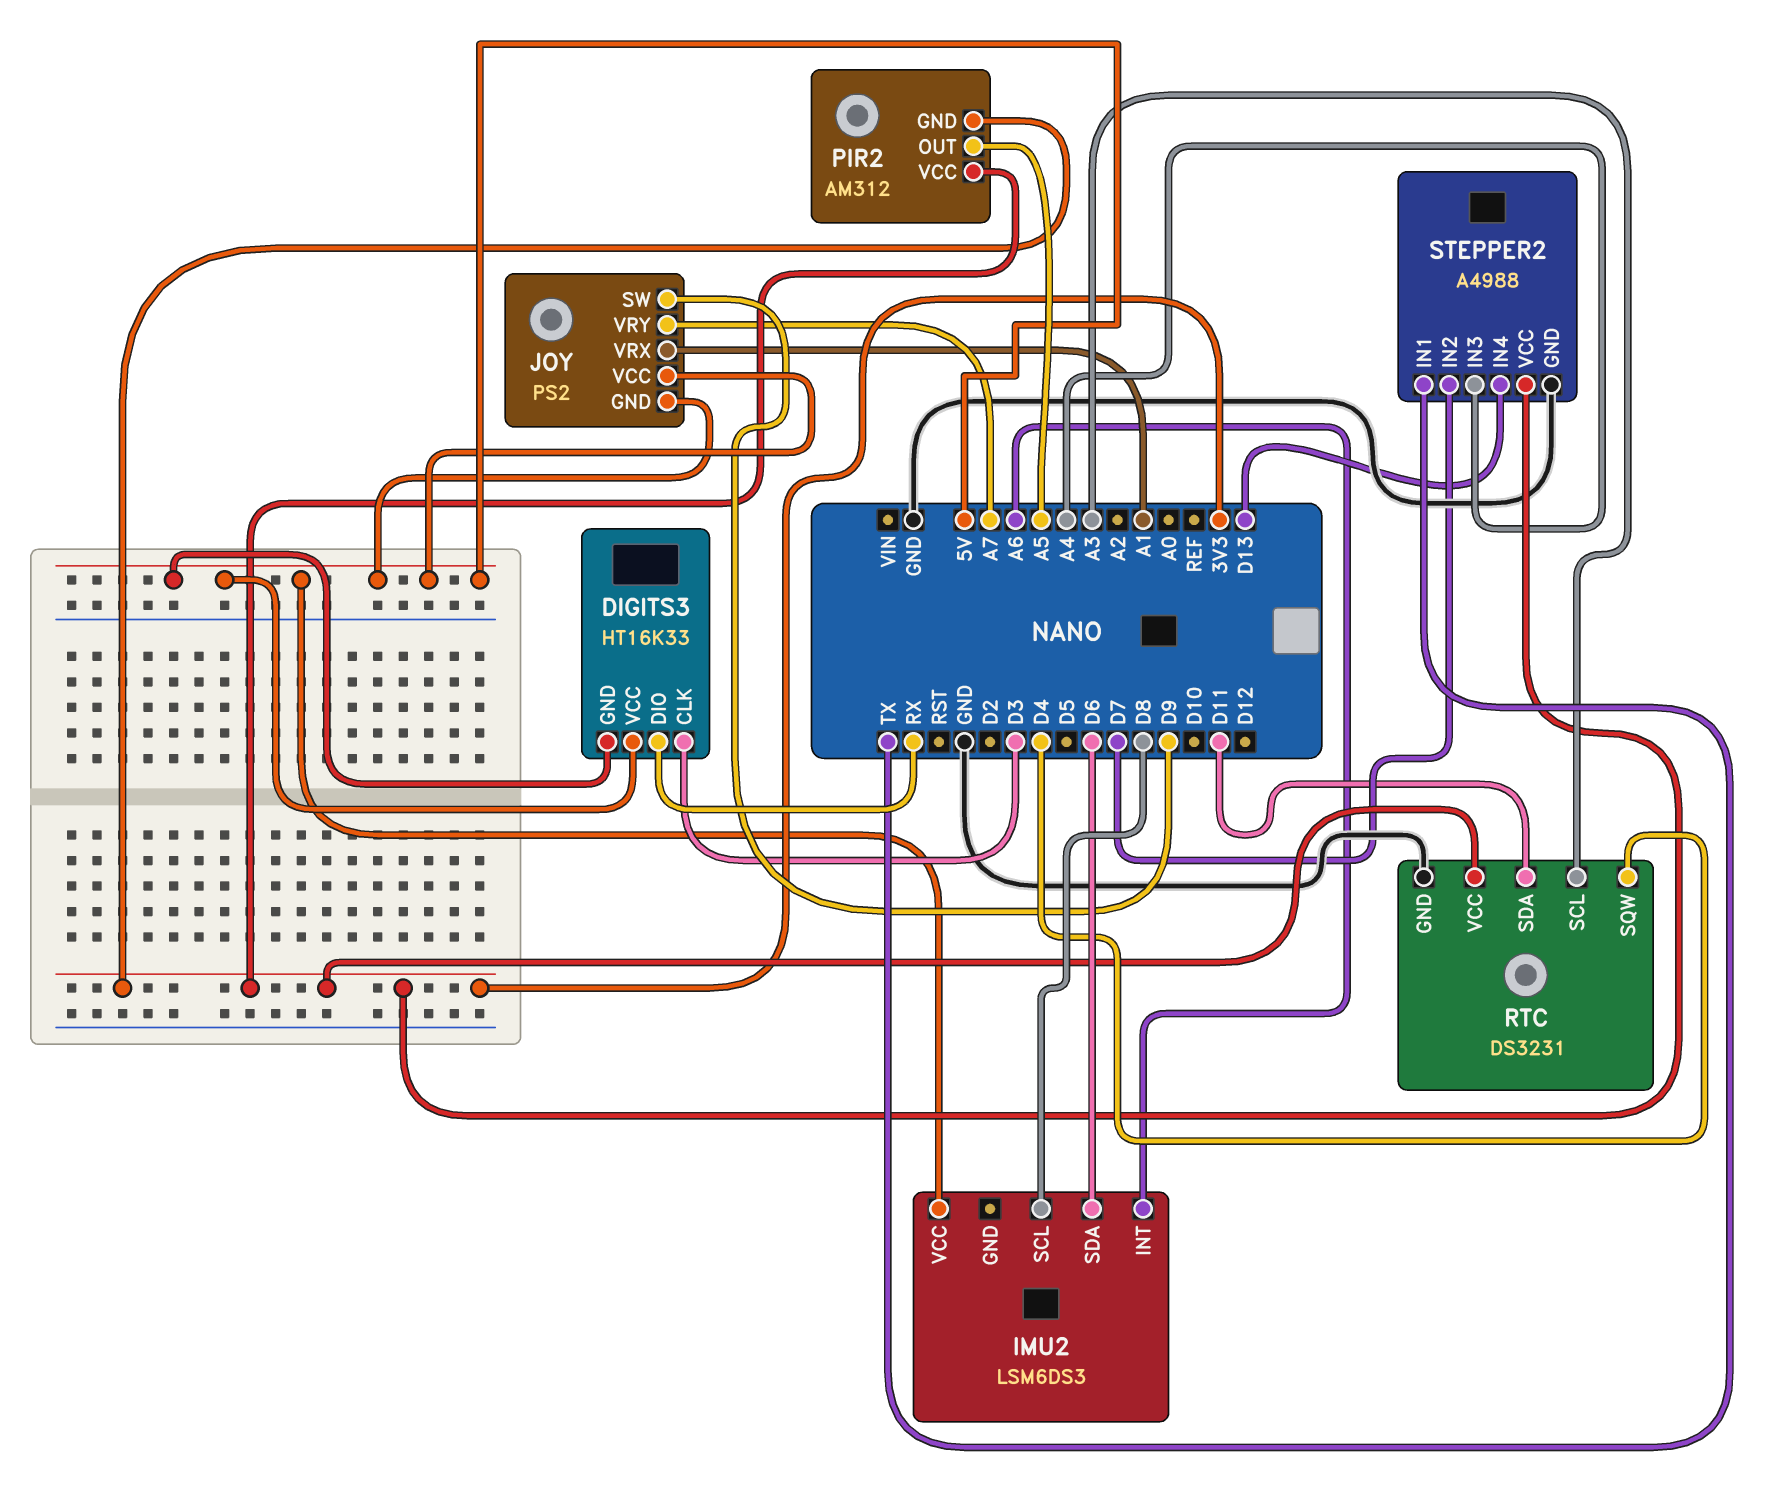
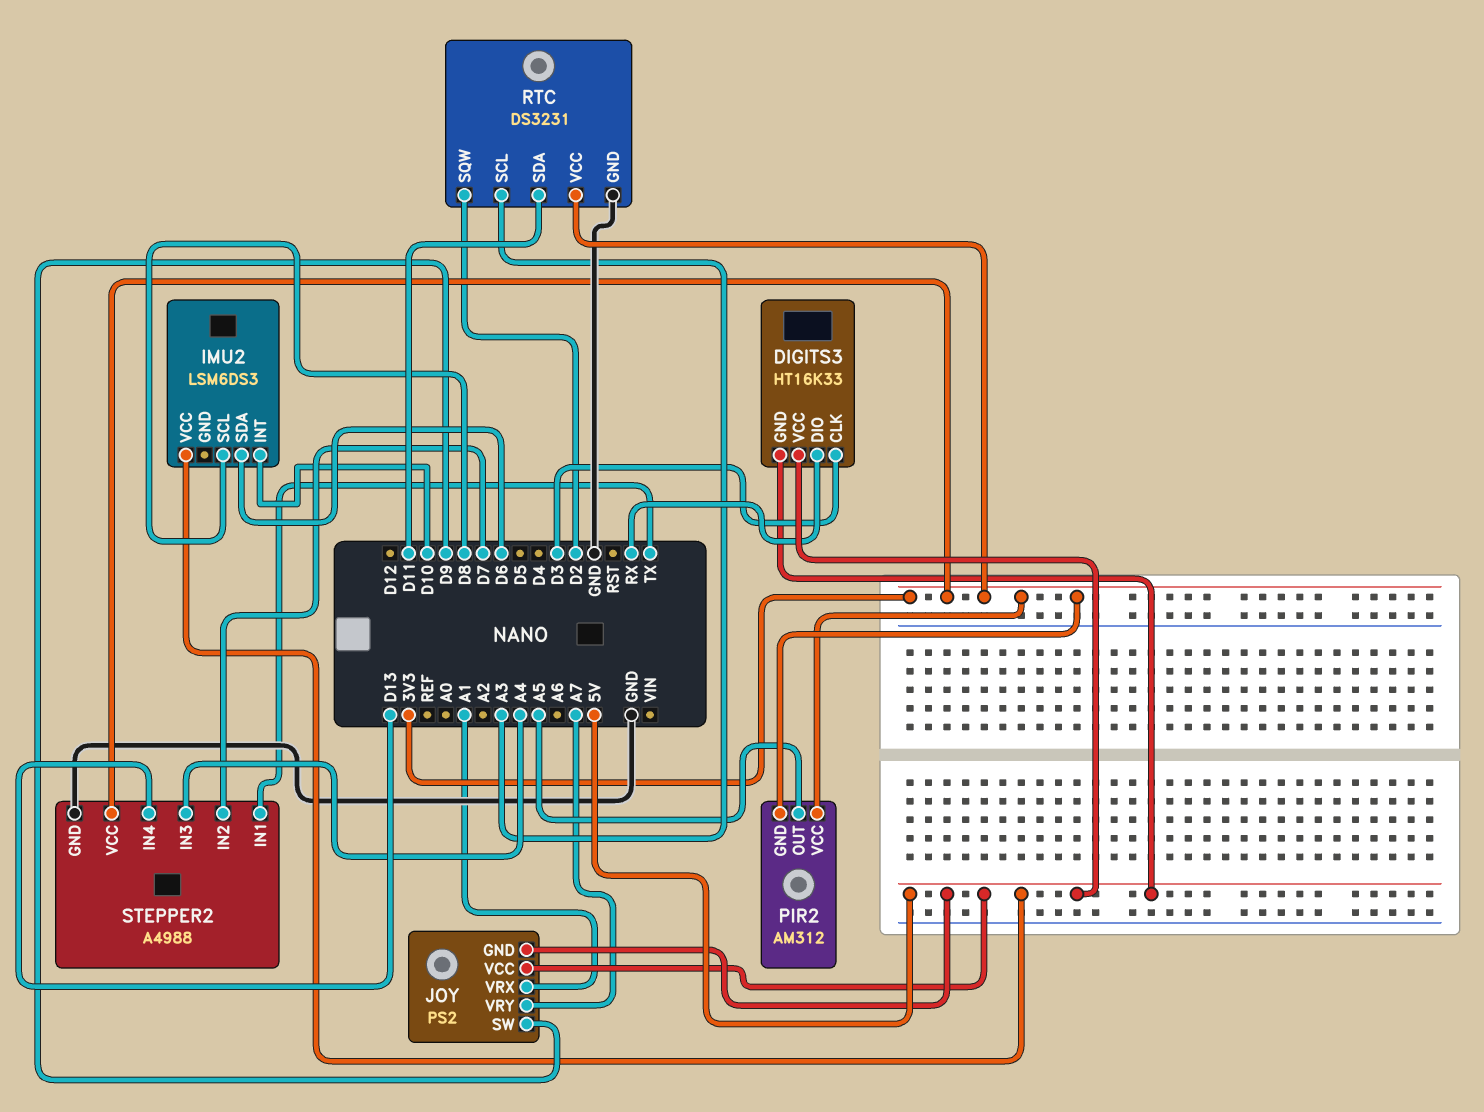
IMU2 pin INT: A6 -> D10
RTC pin SQW: D4 -> D2

